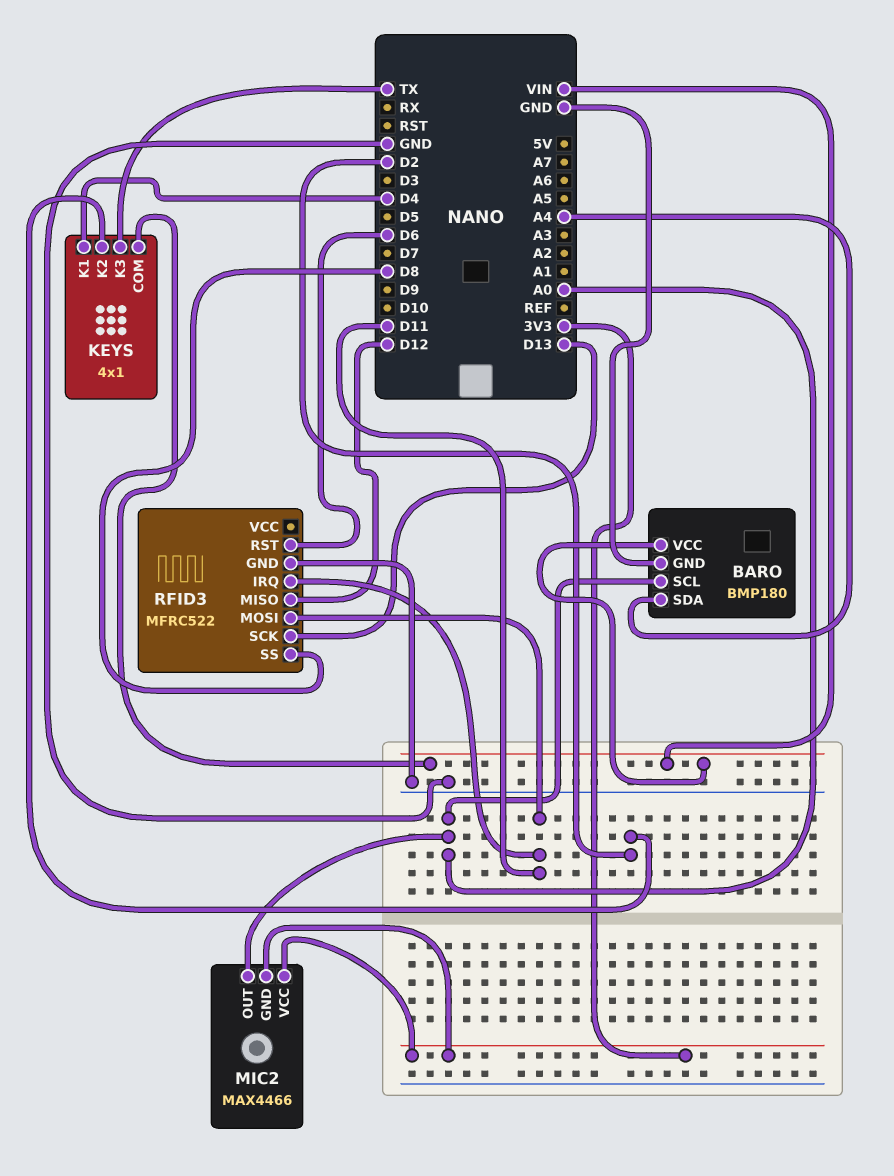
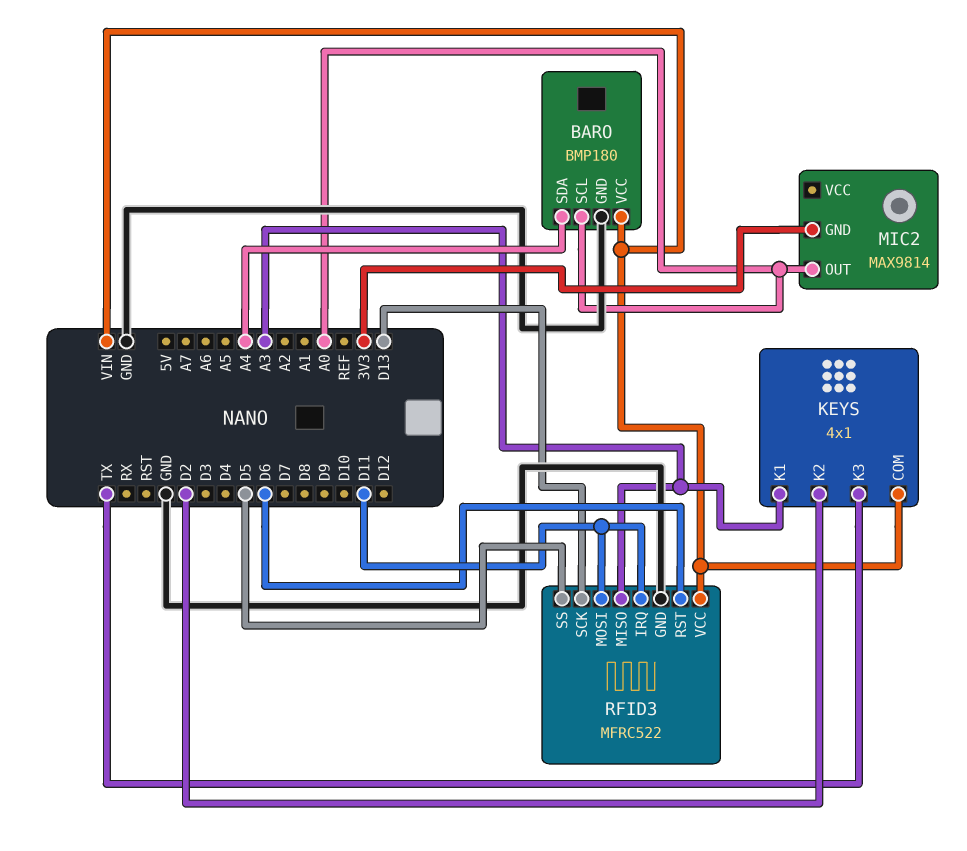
KEYS pin K1: D4 -> A3
MIC2: MAX4466 -> MAX9814
MIC2 pin VCC: 3V3 -> none
RFID3 pin MISO: D12 -> A3
RFID3 pin SS: D8 -> D5
RFID3 pin VCC: none -> VIN

